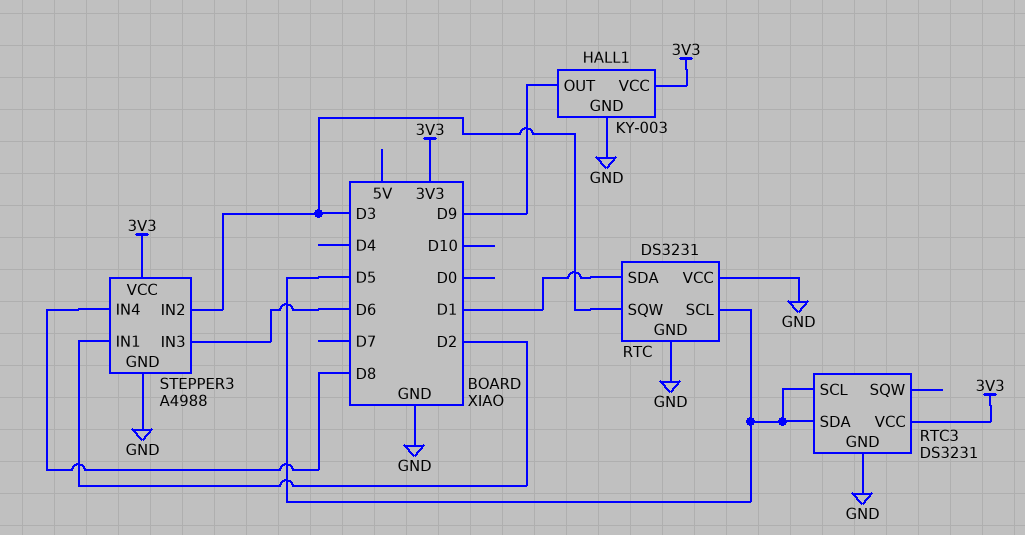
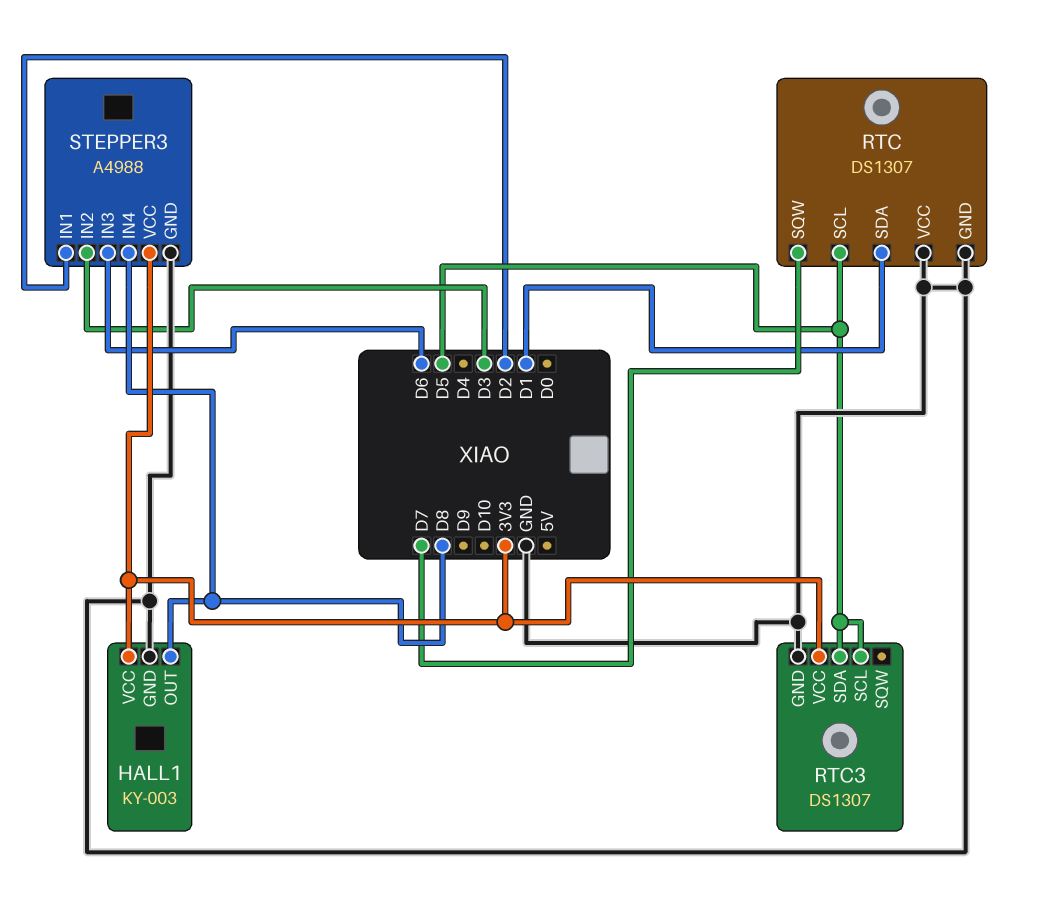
HALL1 pin OUT: D9 -> D8
RTC: DS3231 -> DS1307
RTC pin SQW: D3 -> D7
RTC3: DS3231 -> DS1307

